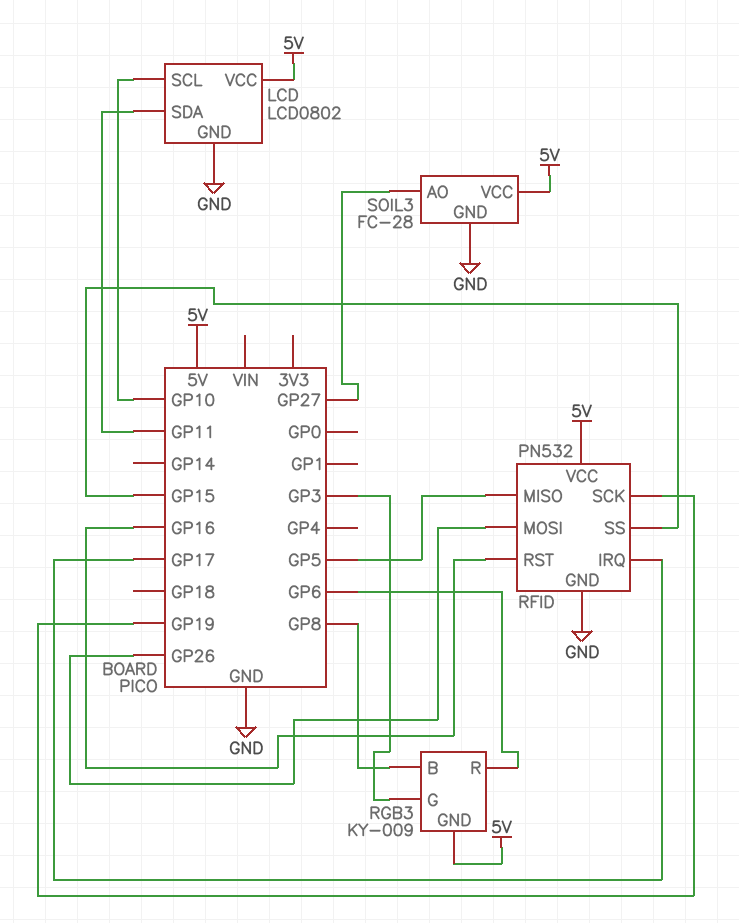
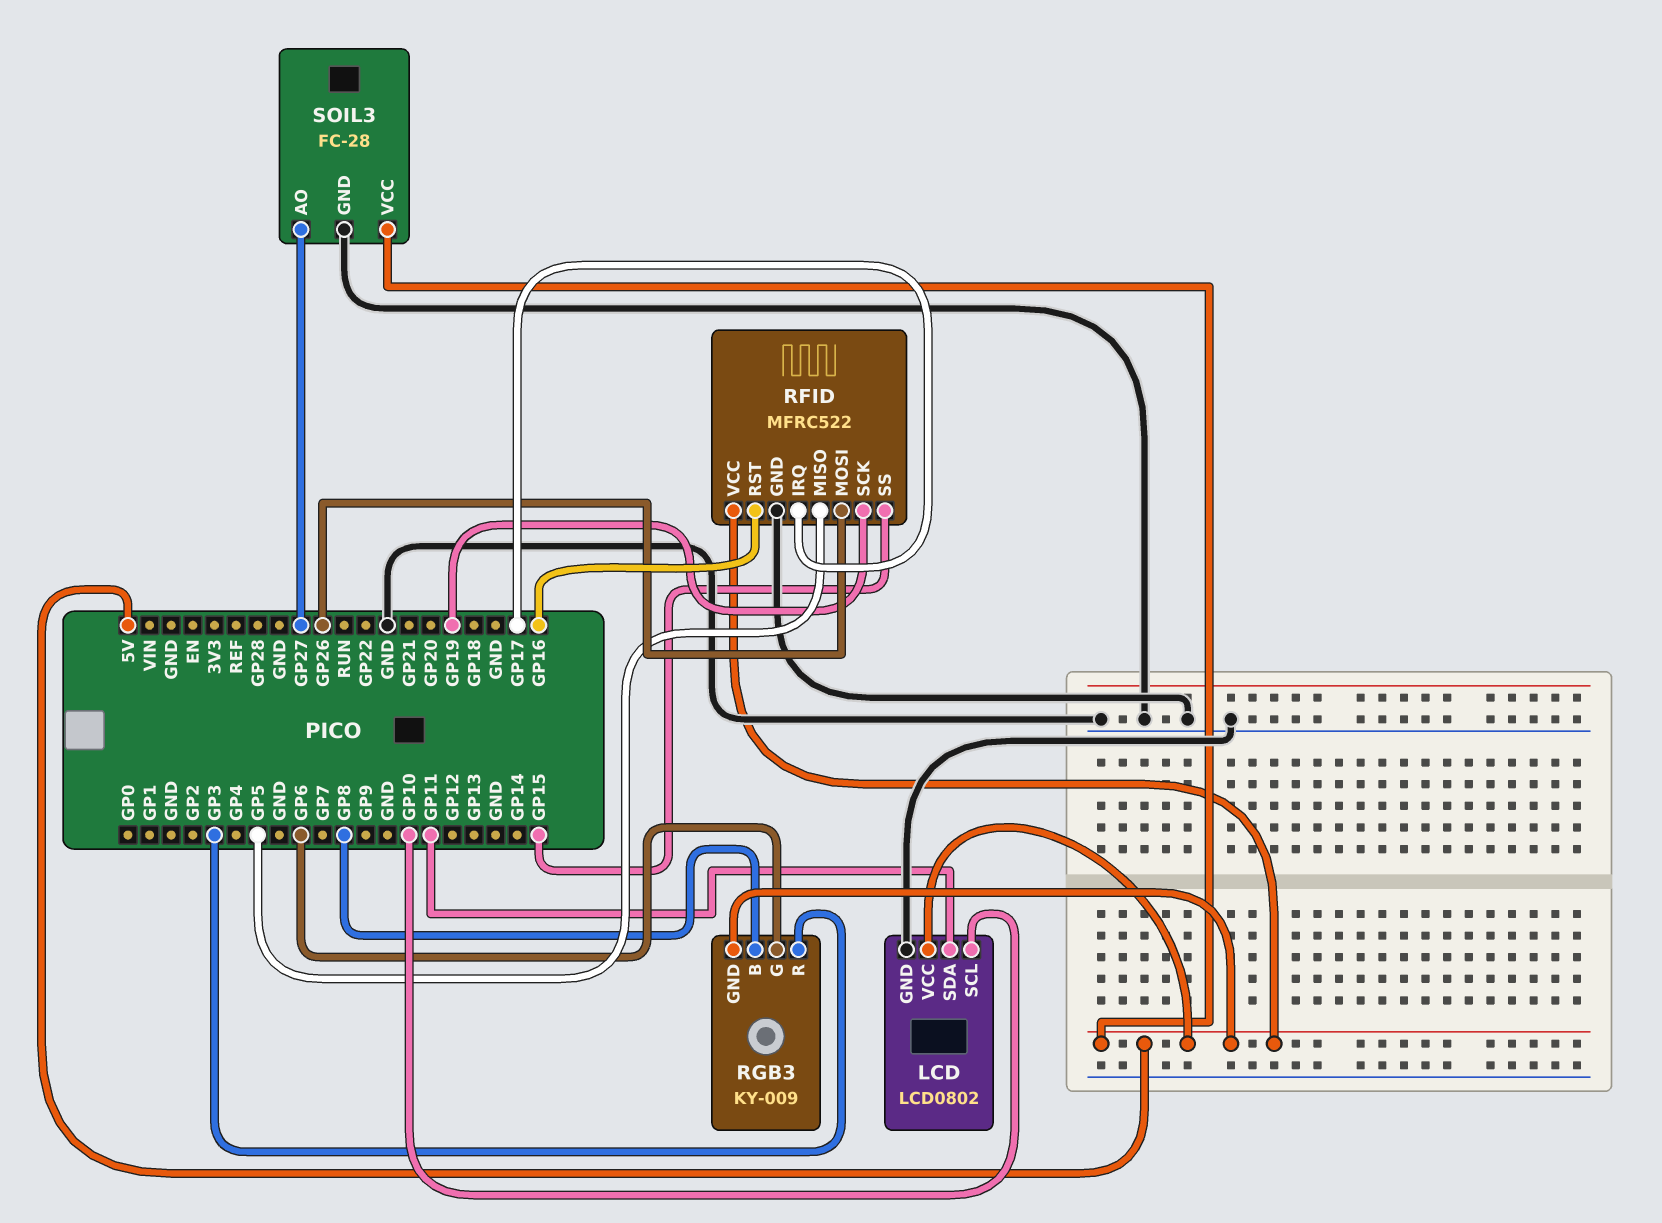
RFID: PN532 -> MFRC522
RGB3 pin G: GP3 -> GP6
RGB3 pin R: GP6 -> GP3

